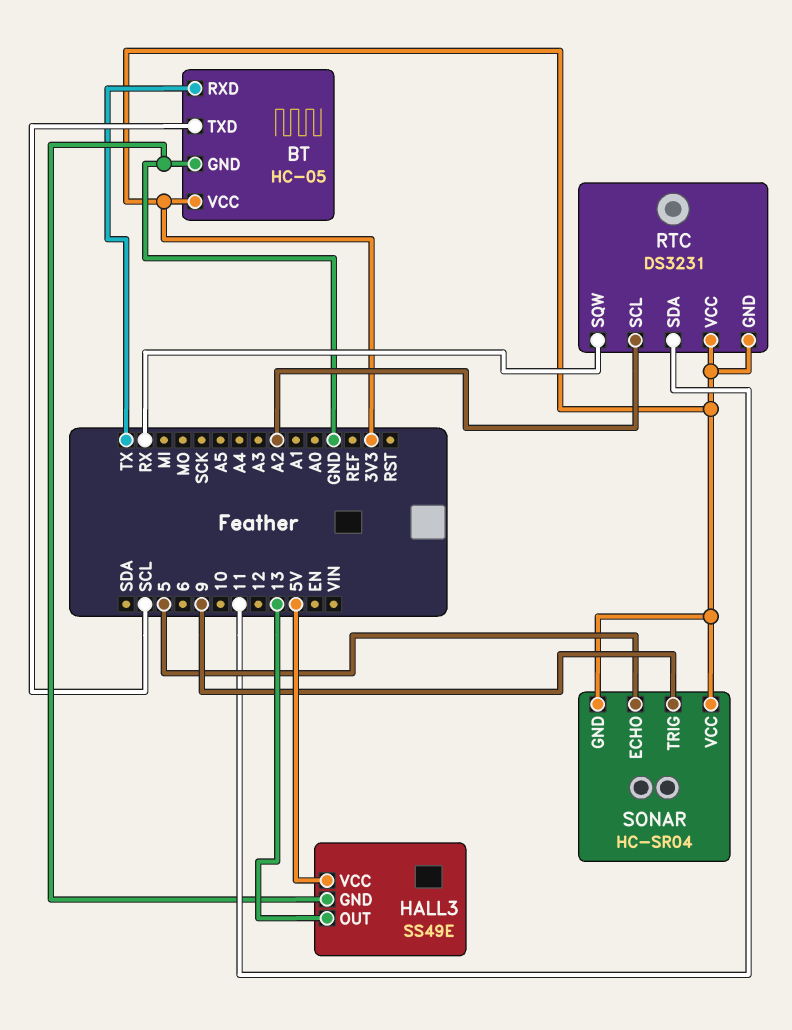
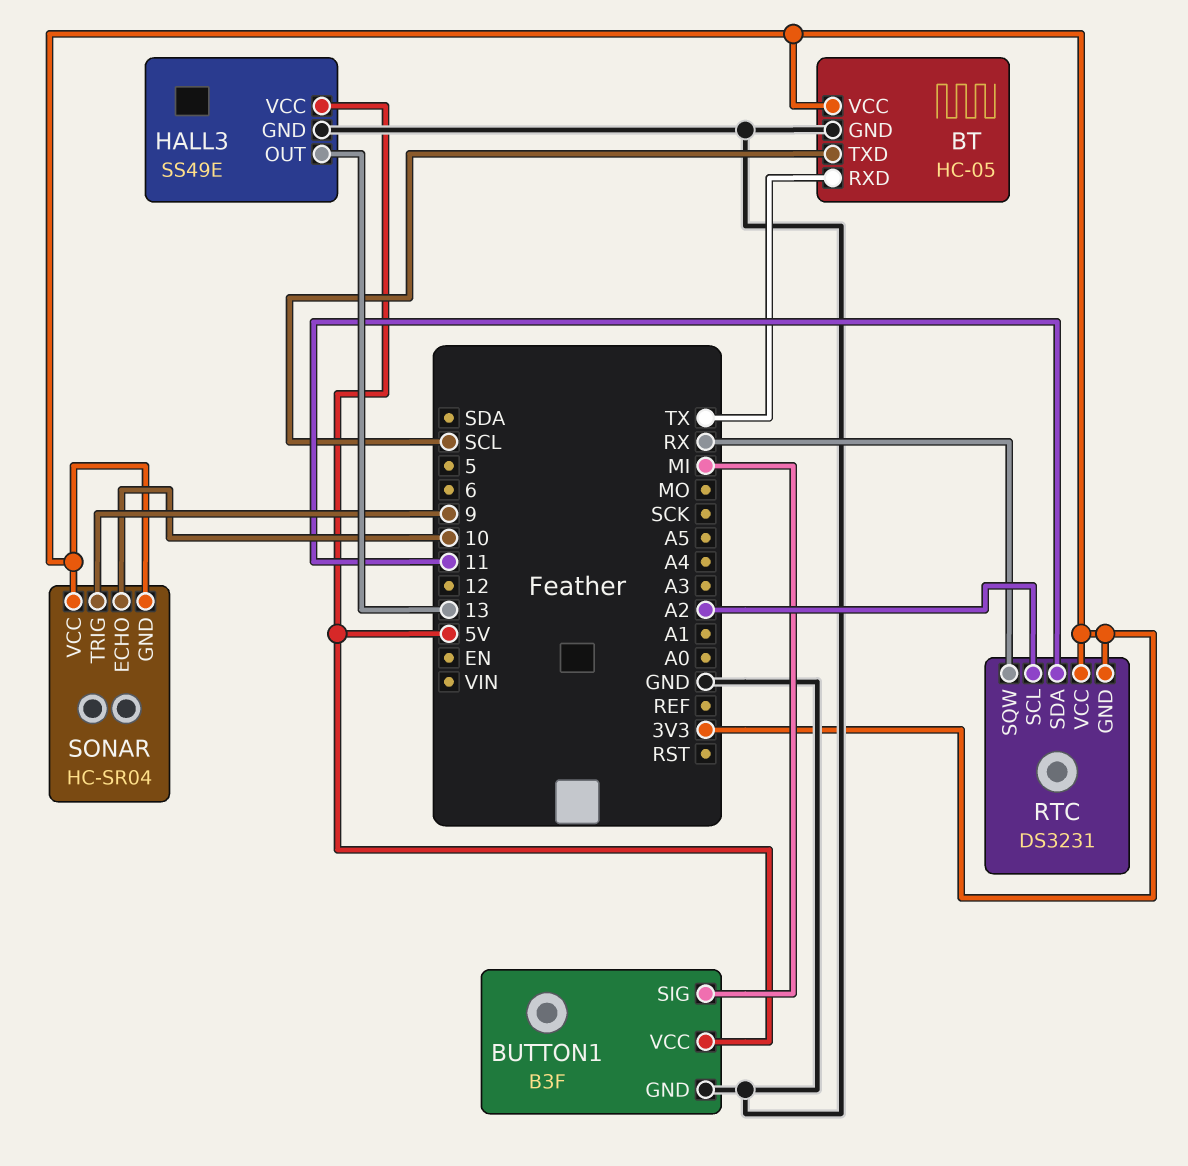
BUTTON1: none -> B3F
BUTTON1 pin GND: none -> GND
BUTTON1 pin SIG: none -> MI
BUTTON1 pin VCC: none -> 5V
SONAR pin ECHO: 5 -> 10

